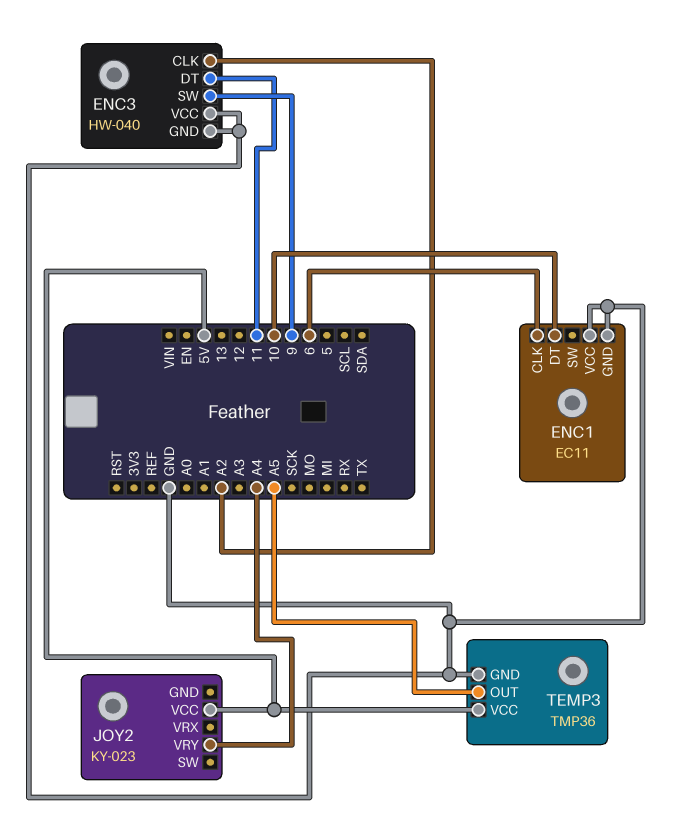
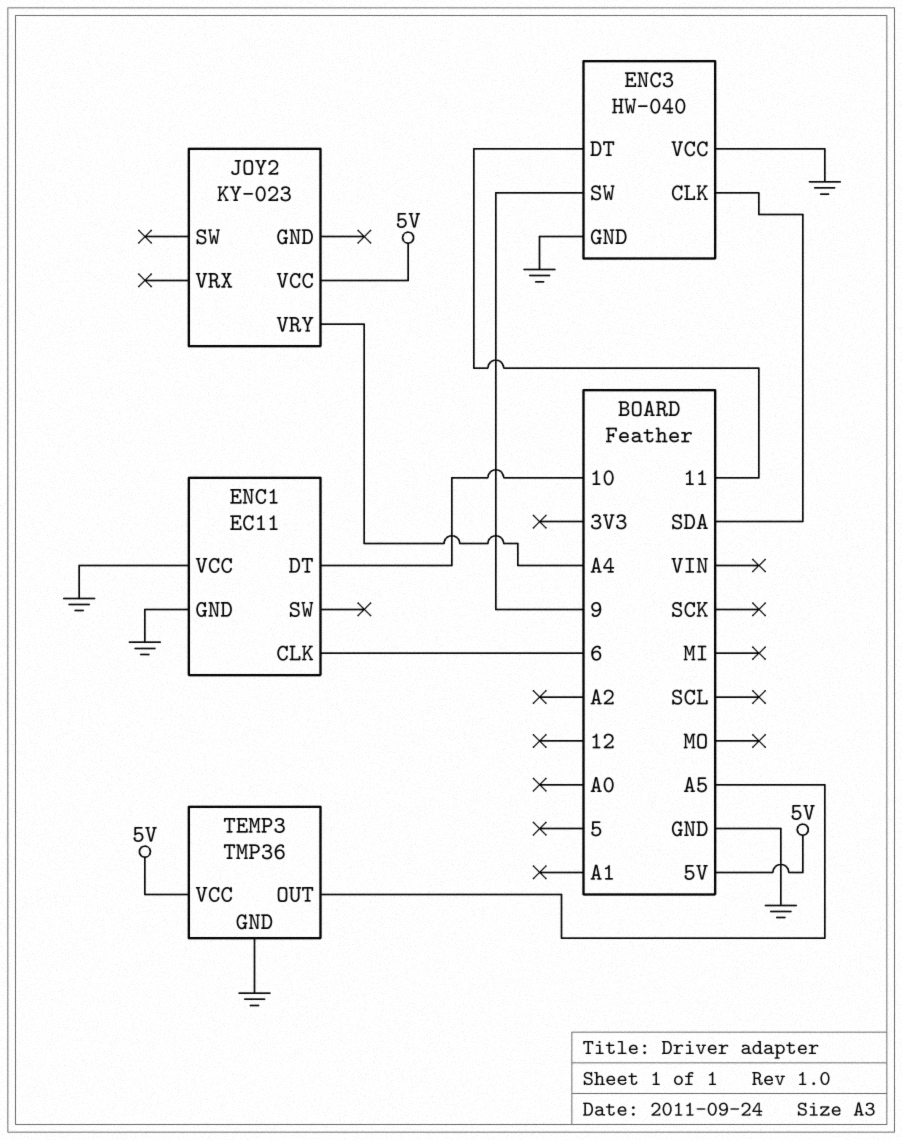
ENC3 pin CLK: A2 -> SDA

